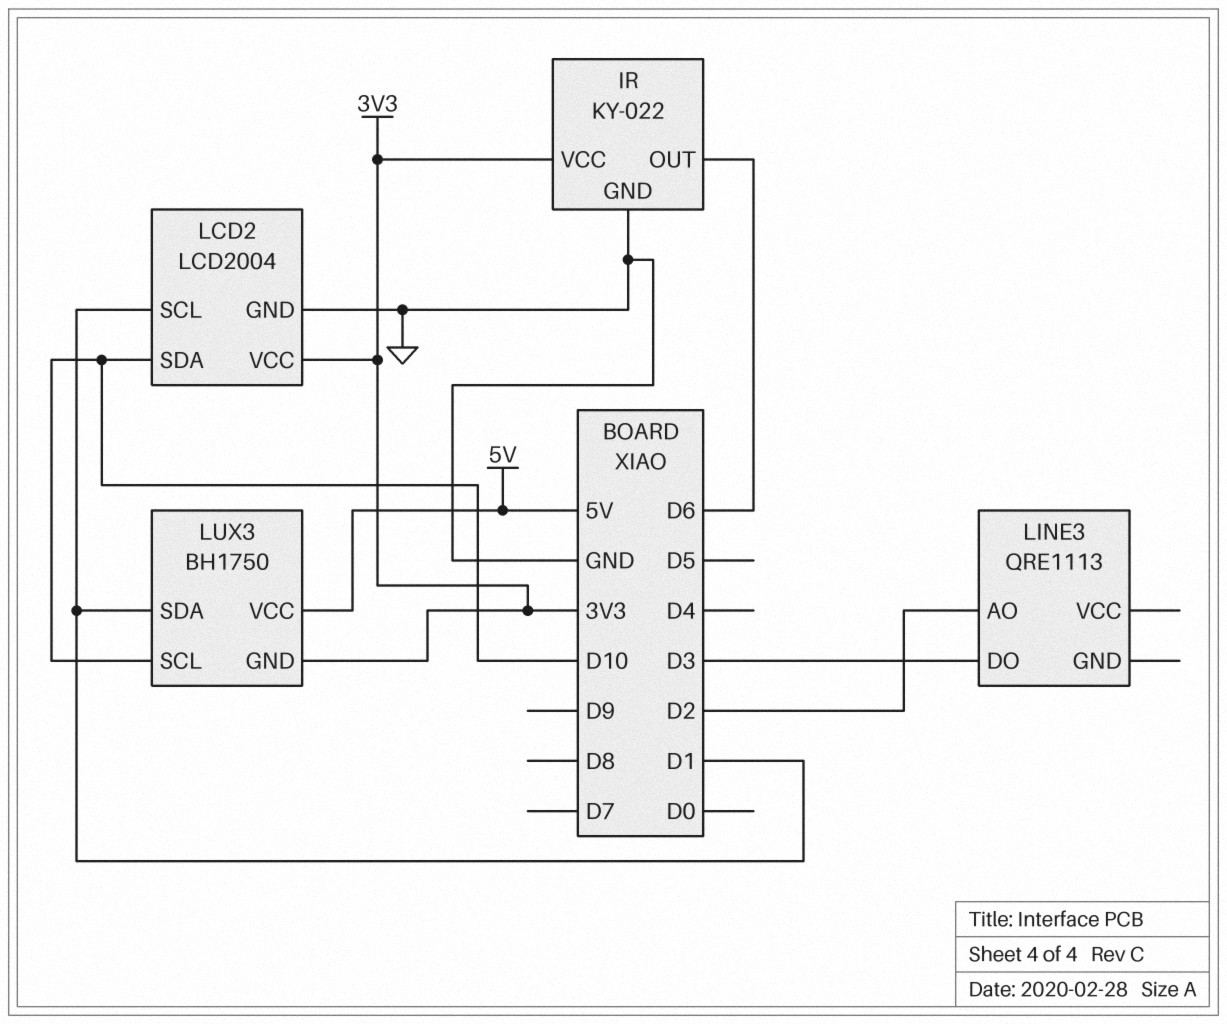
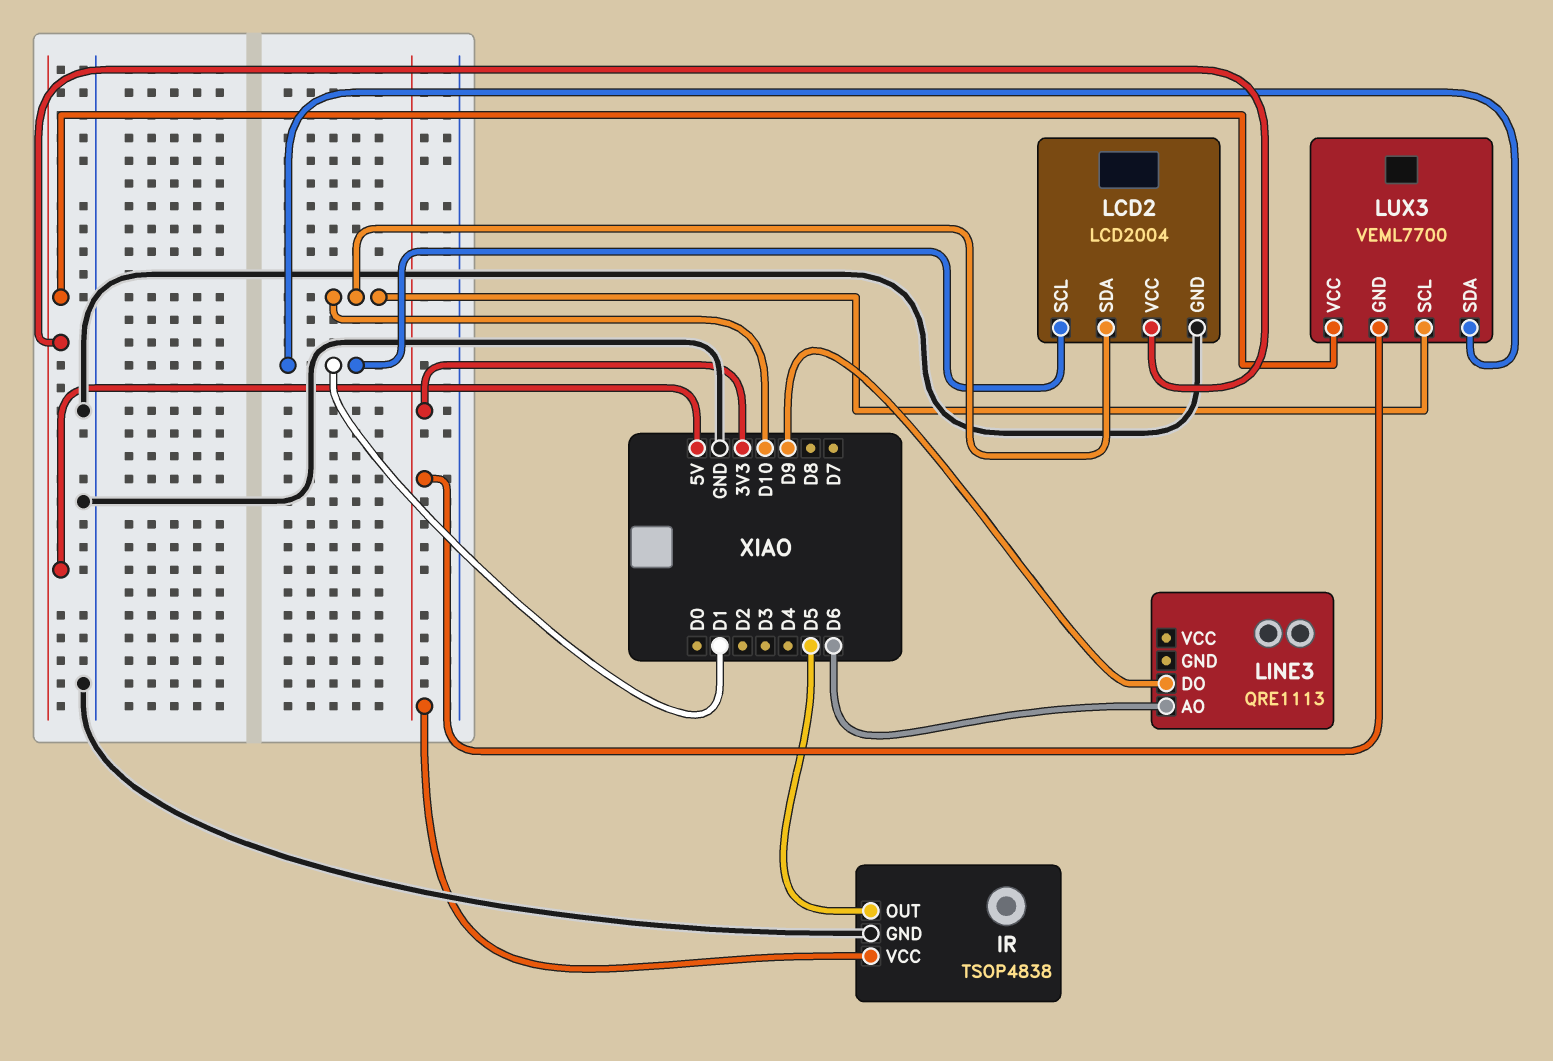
IR: KY-022 -> TSOP4838
IR pin OUT: D6 -> D5
LCD2 pin VCC: 3V3 -> 5V
LINE3 pin AO: D2 -> D6
LINE3 pin DO: D3 -> D9
LUX3: BH1750 -> VEML7700

